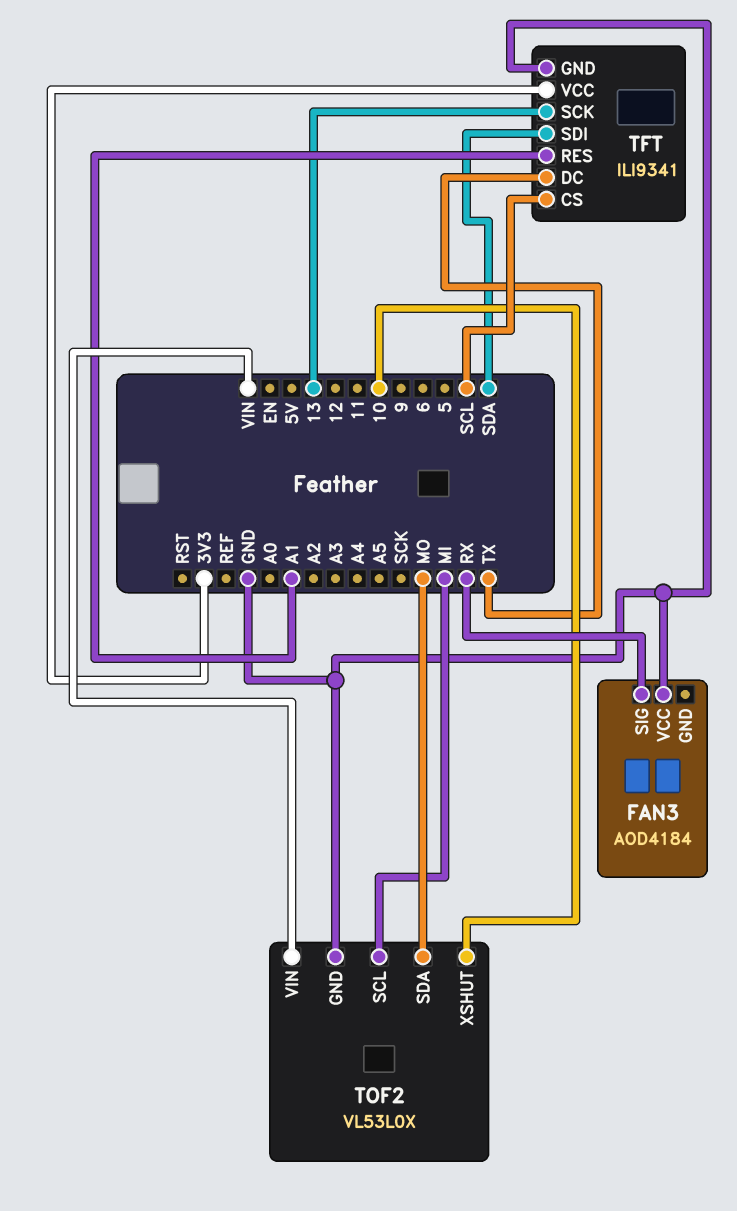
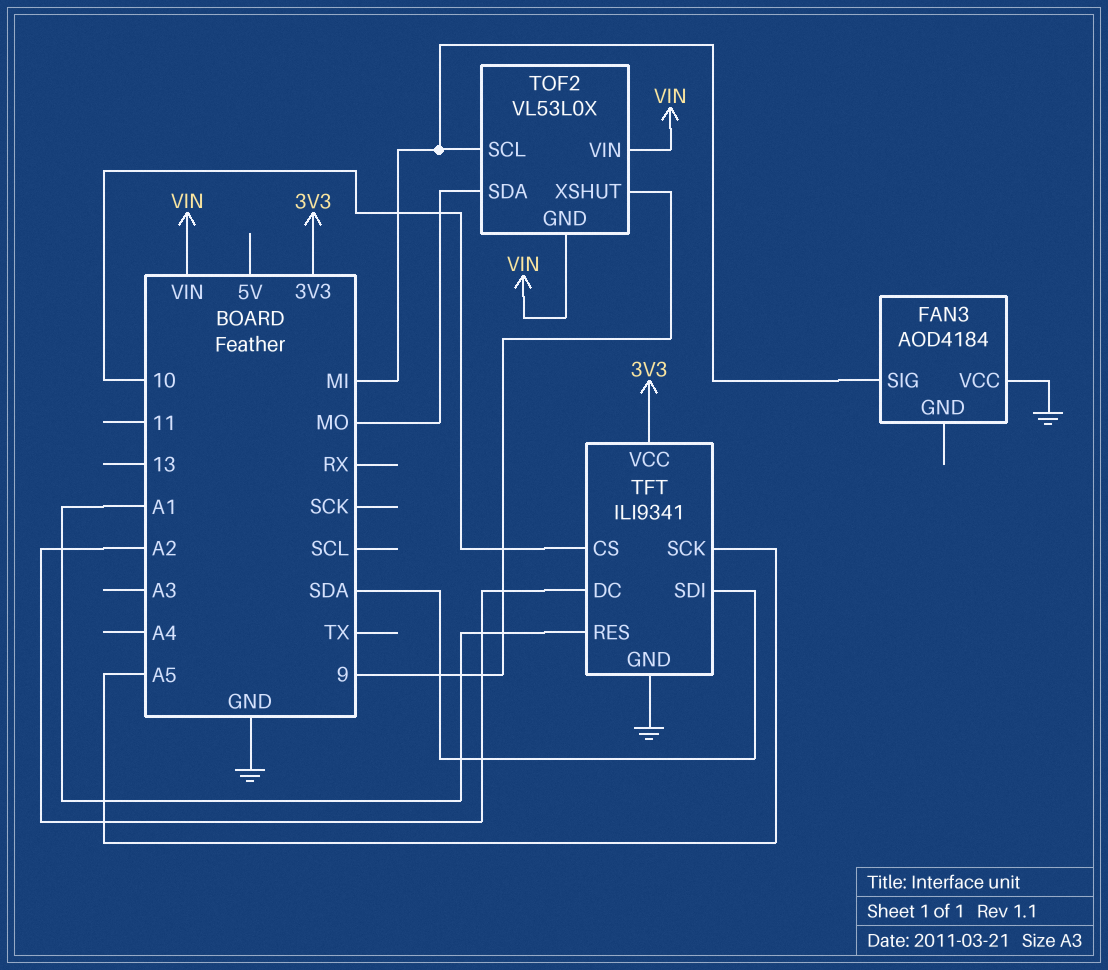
FAN3 pin SIG: RX -> MI
TFT pin CS: SCL -> 10
TFT pin DC: TX -> A2
TFT pin SCK: 13 -> A5
TOF2 pin GND: GND -> VIN
TOF2 pin XSHUT: 10 -> 9

